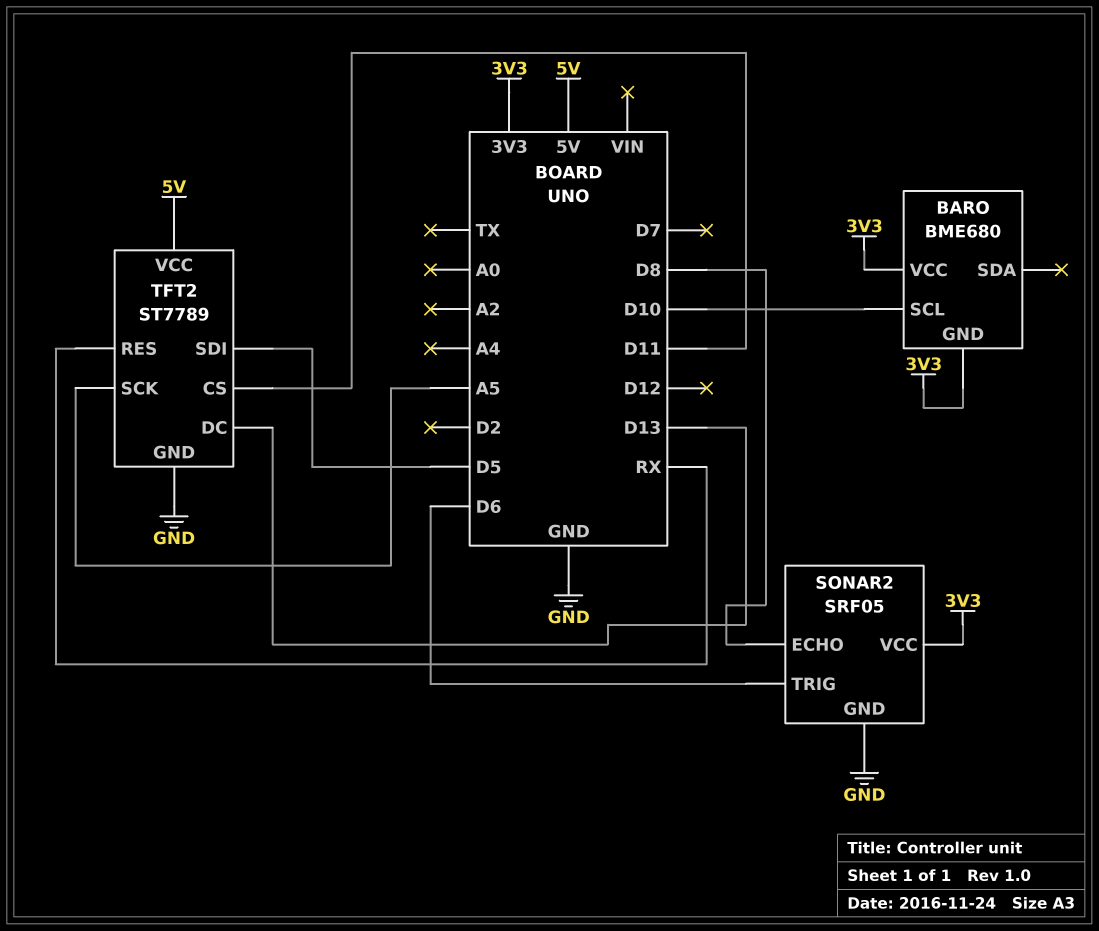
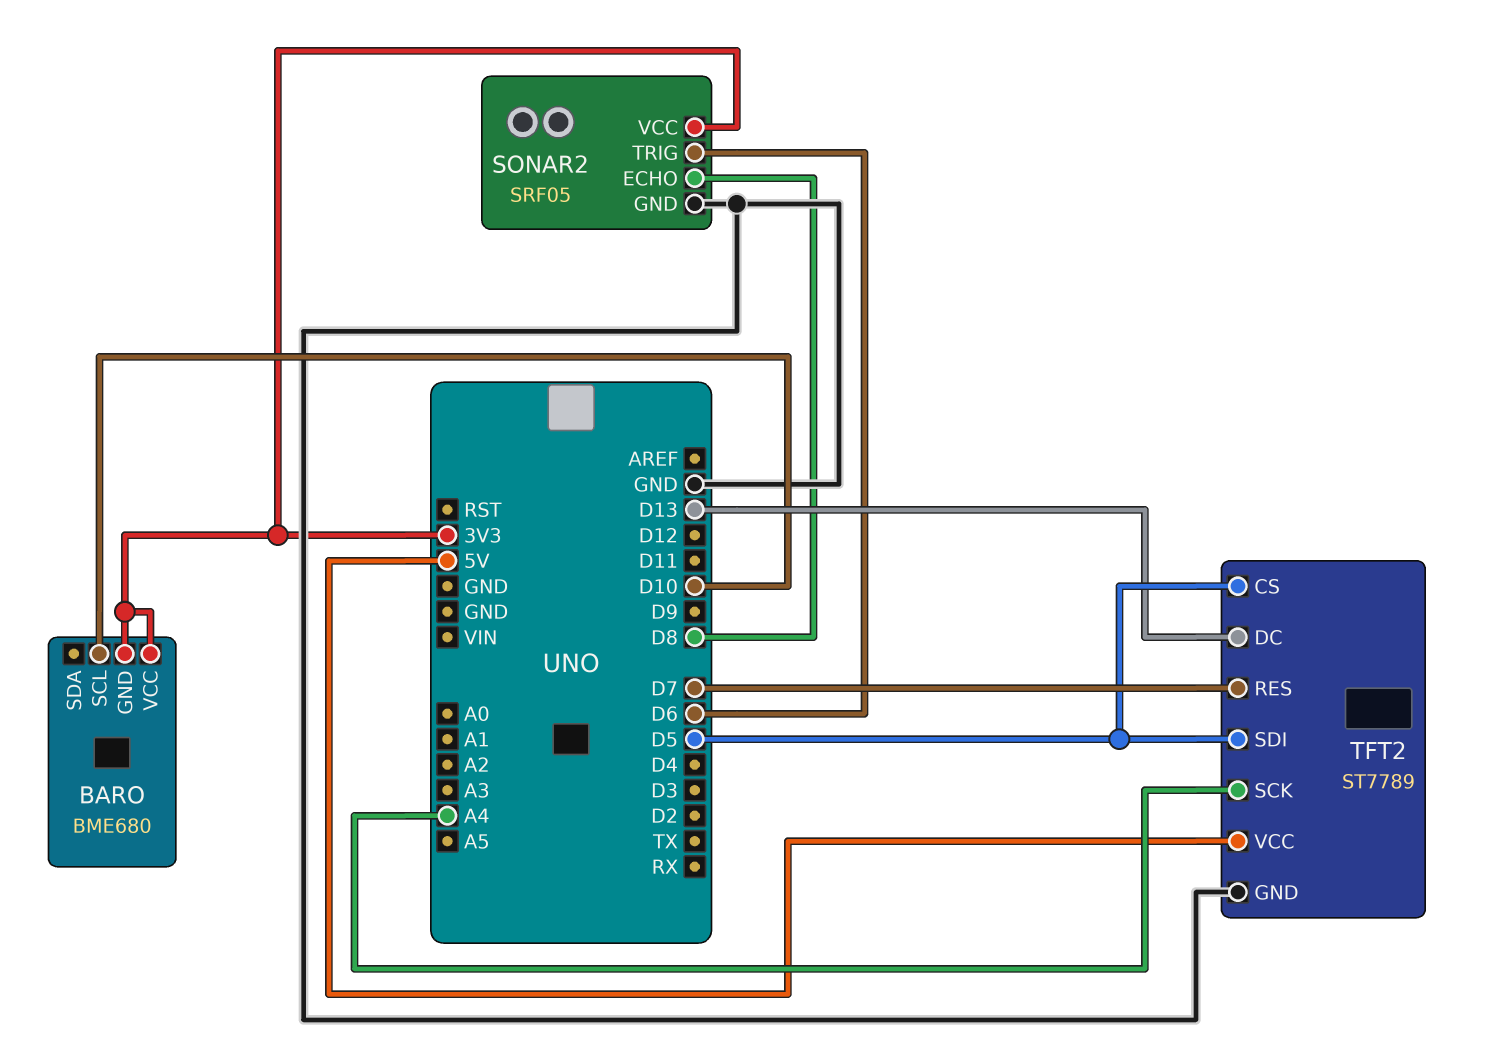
TFT2 pin CS: D11 -> D5
TFT2 pin RES: RX -> D7
TFT2 pin SCK: A5 -> A4

